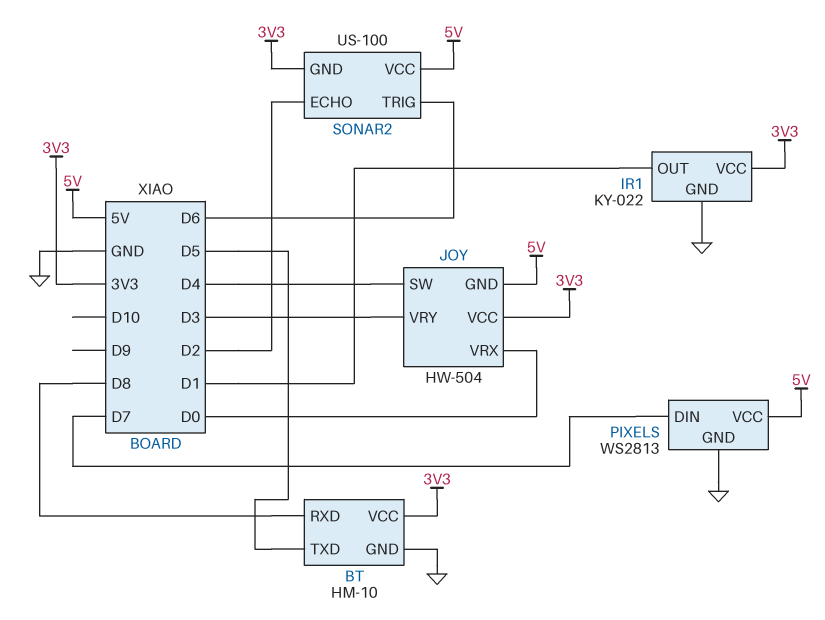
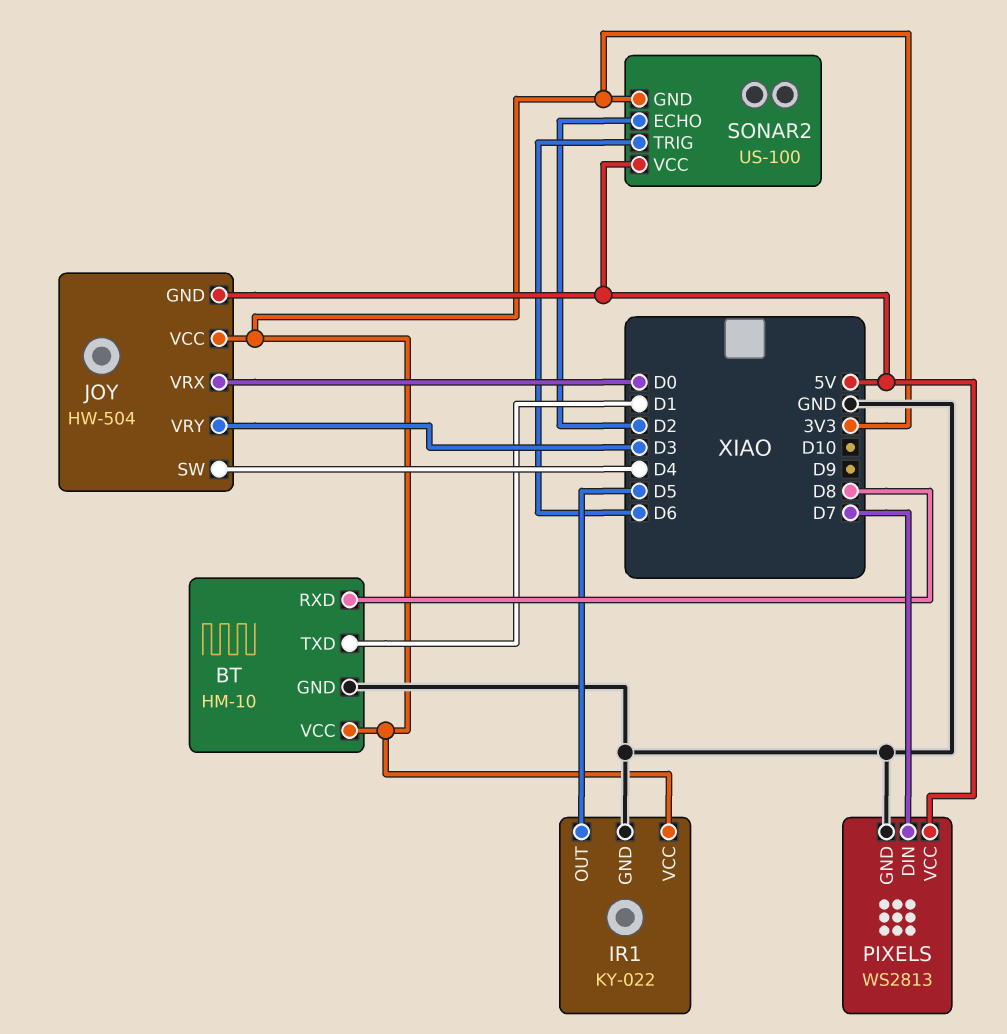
BT pin TXD: D5 -> D1
IR1 pin OUT: D1 -> D5

